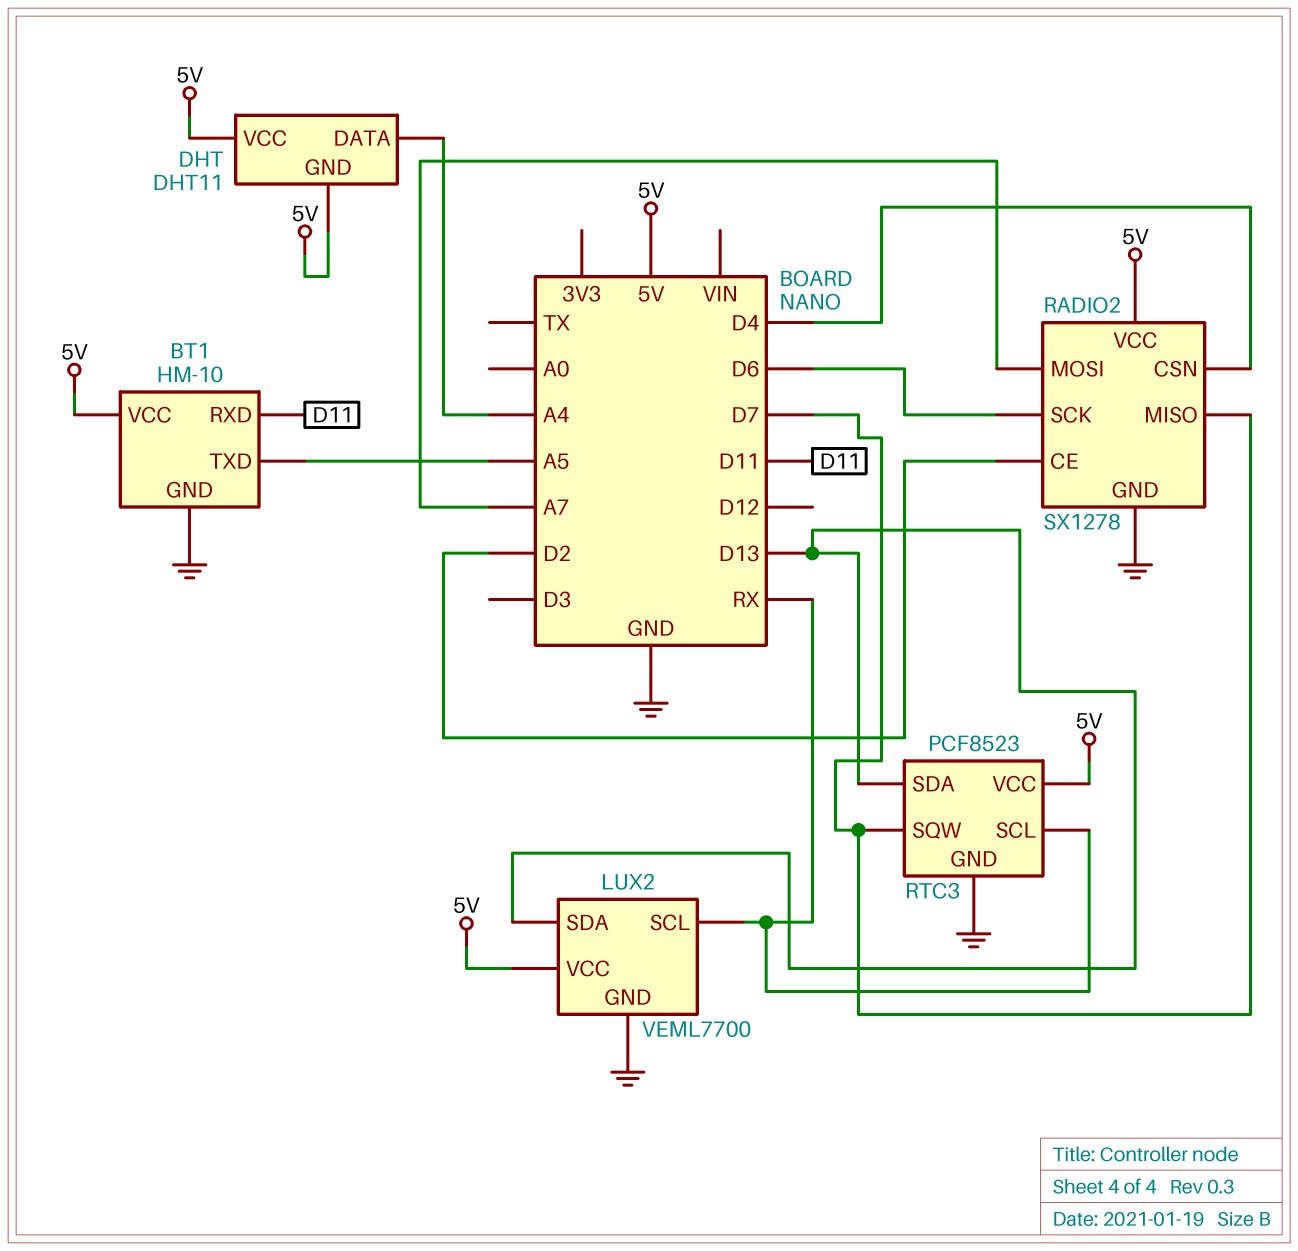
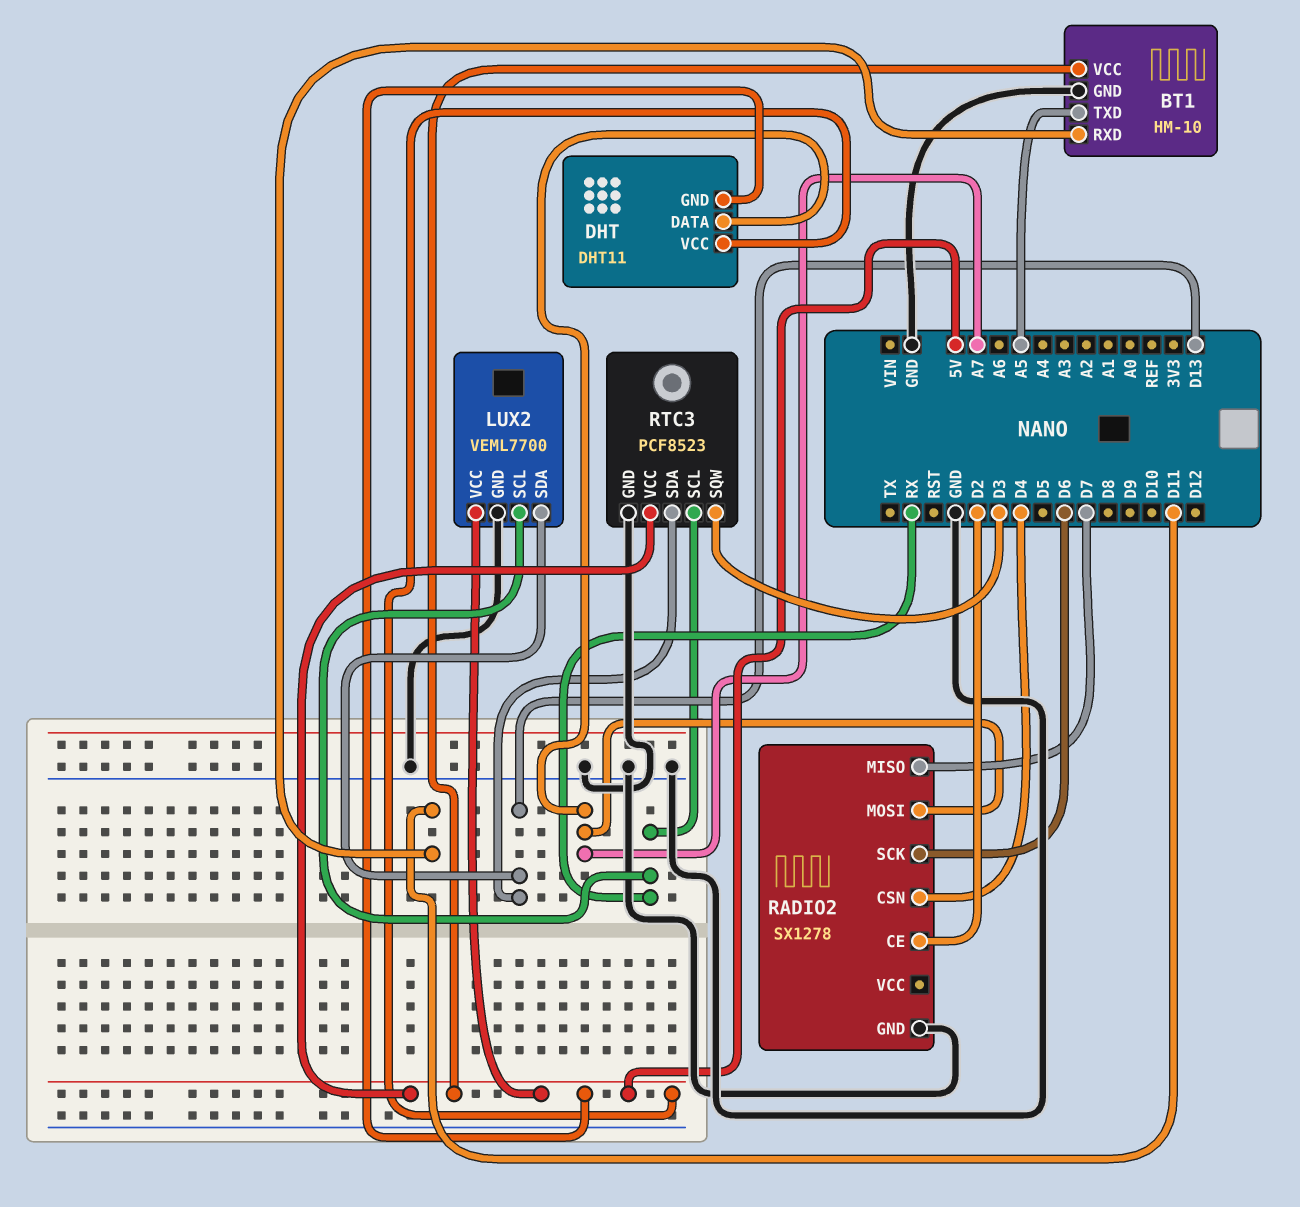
DHT pin DATA: A4 -> A7
RADIO2 pin VCC: 5V -> none
RTC3 pin SQW: D7 -> D3

